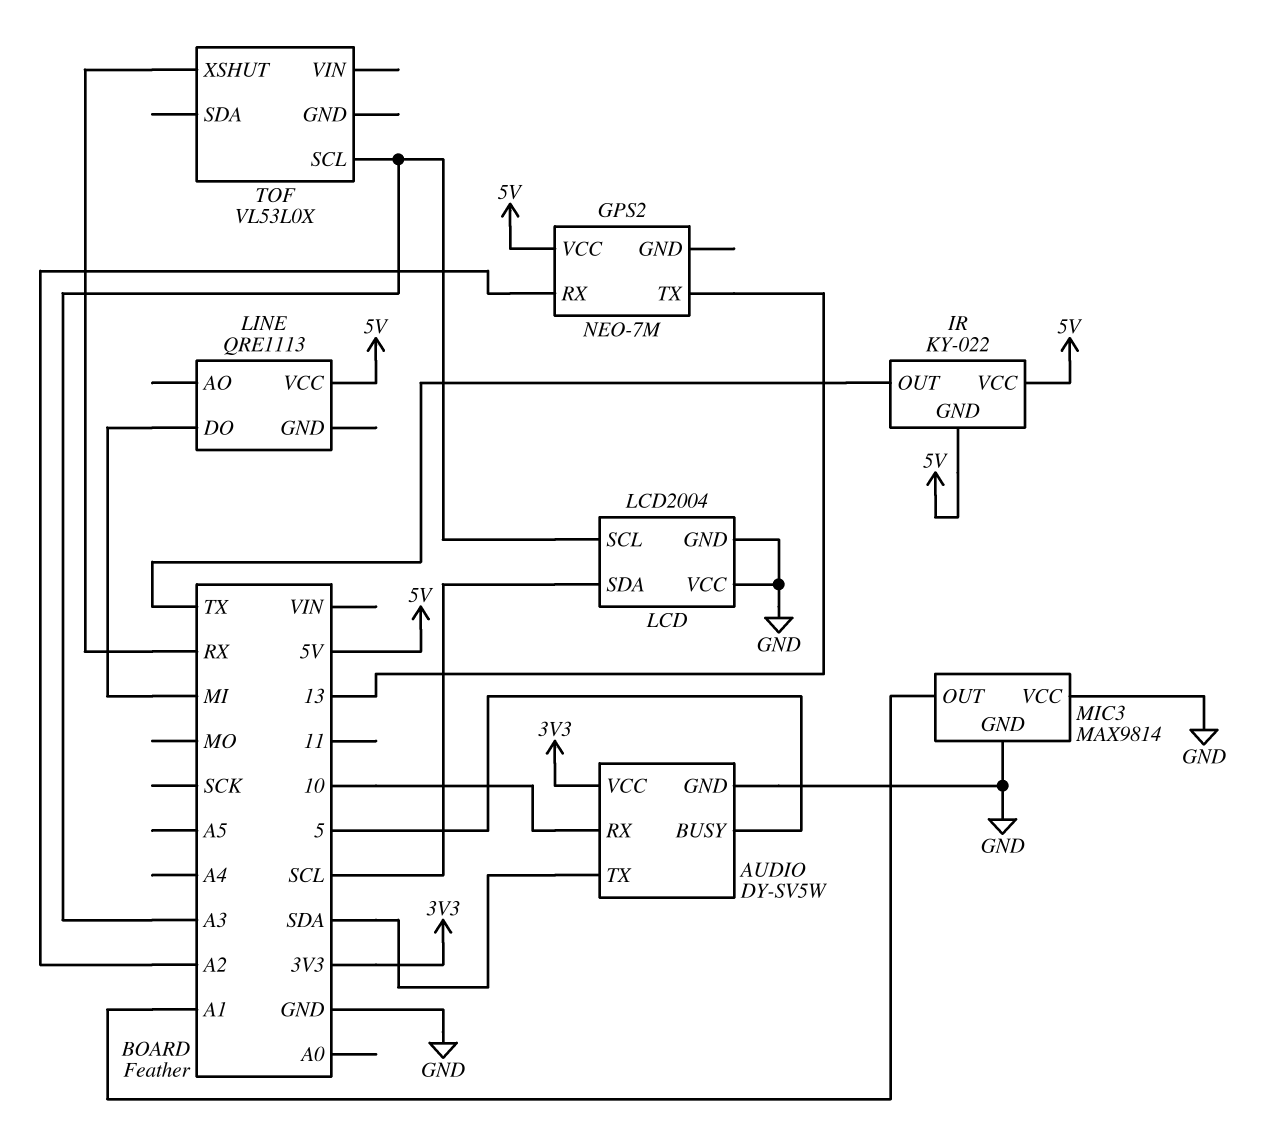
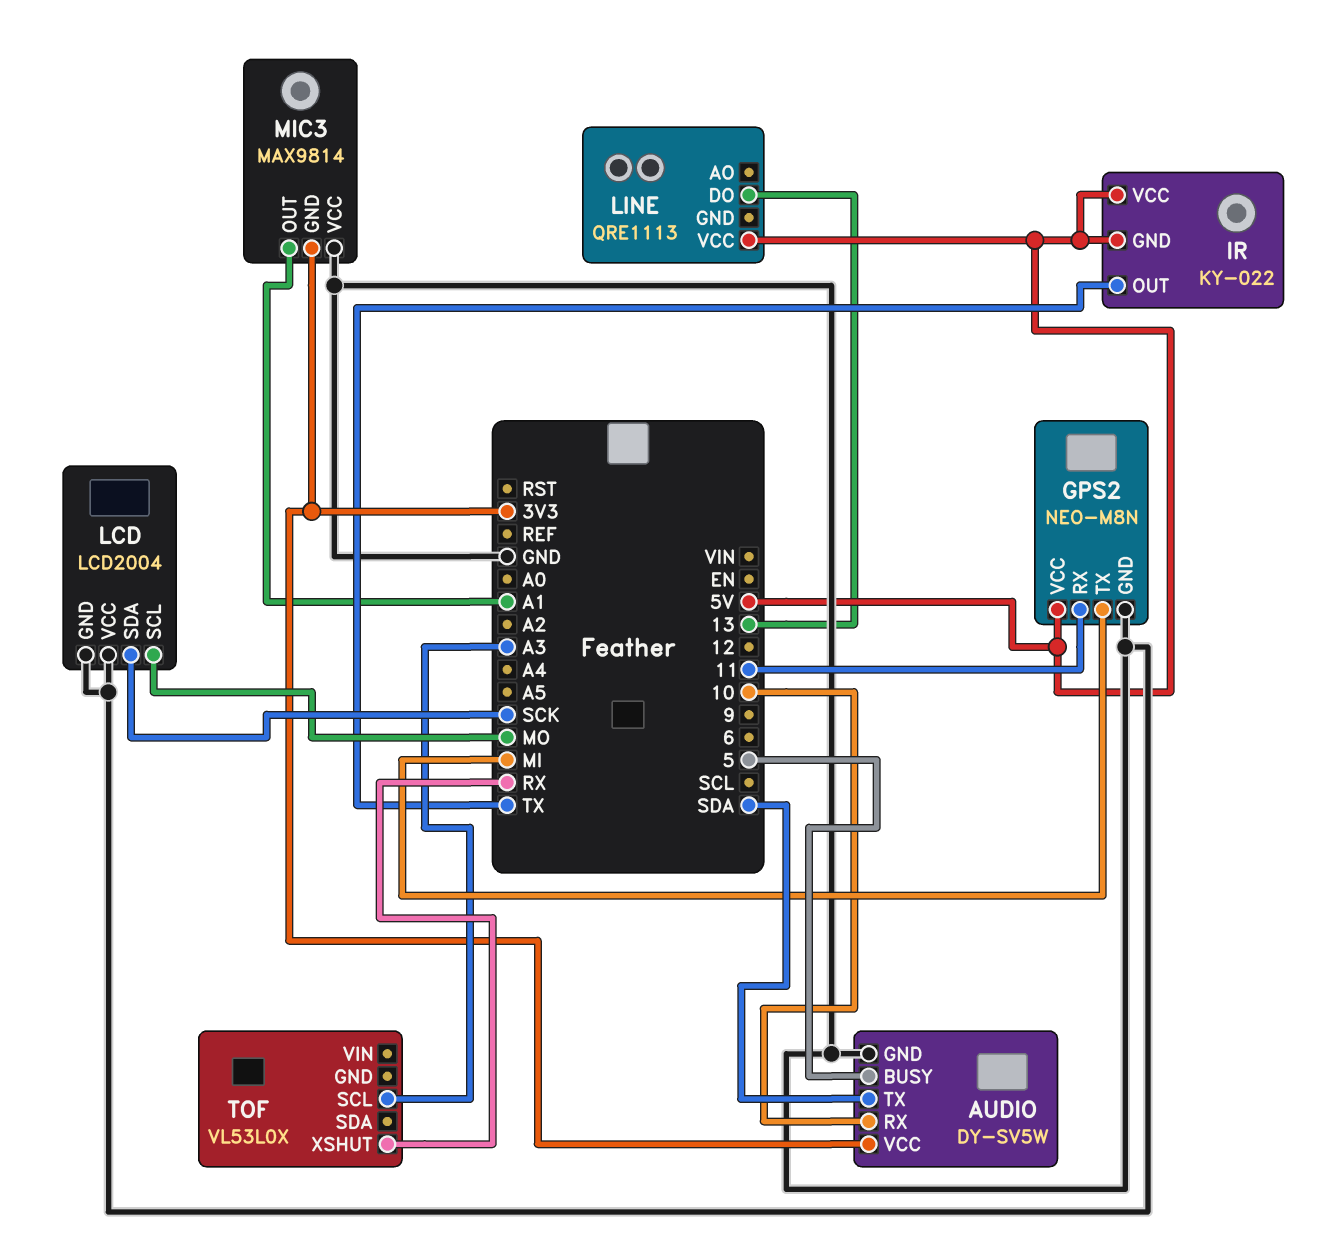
GPS2: NEO-7M -> NEO-M8N
GPS2 pin GND: none -> GND
GPS2 pin RX: A2 -> 11
GPS2 pin TX: 13 -> MI
LCD pin SCL: A3 -> MO
LCD pin SDA: SCL -> SCK
LINE pin DO: MI -> 13
MIC3 pin GND: GND -> 3V3

